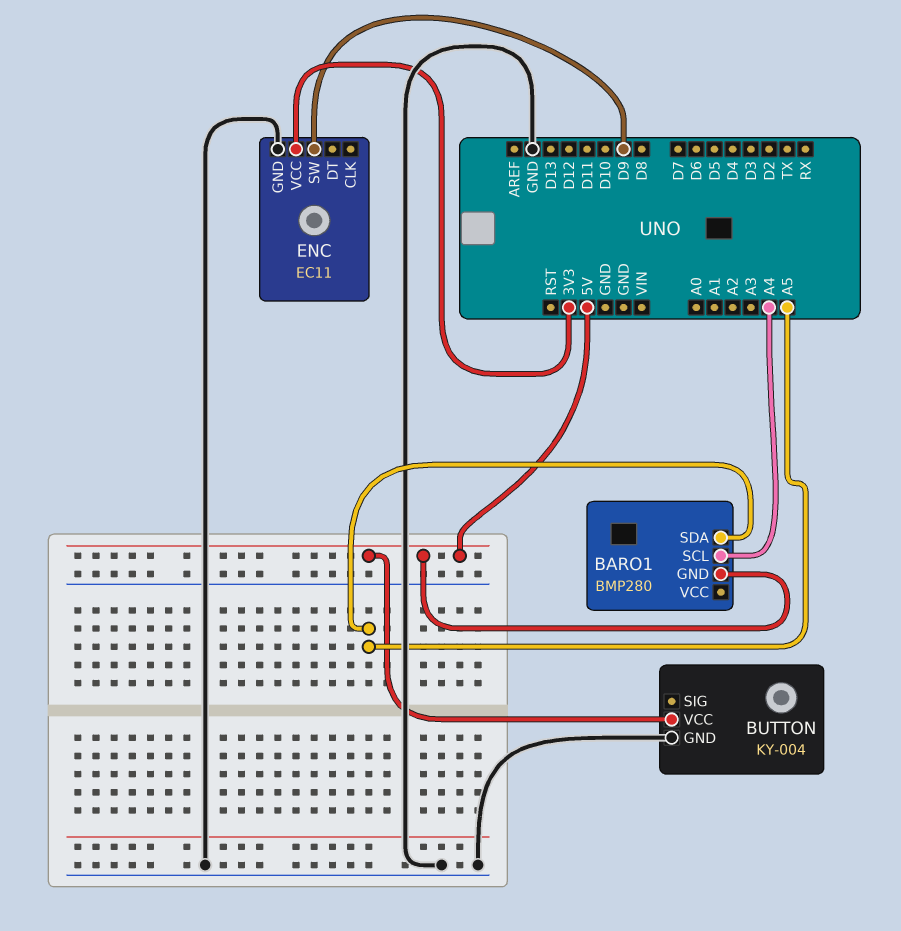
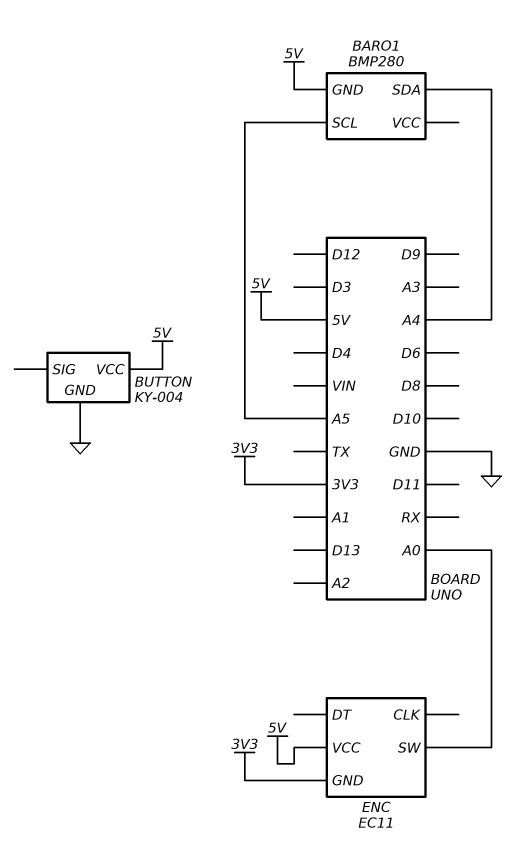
BARO1 pin SCL: A4 -> A5
BARO1 pin SDA: A5 -> A4
ENC pin GND: GND -> 3V3
ENC pin SW: D9 -> A0
ENC pin VCC: 3V3 -> 5V

